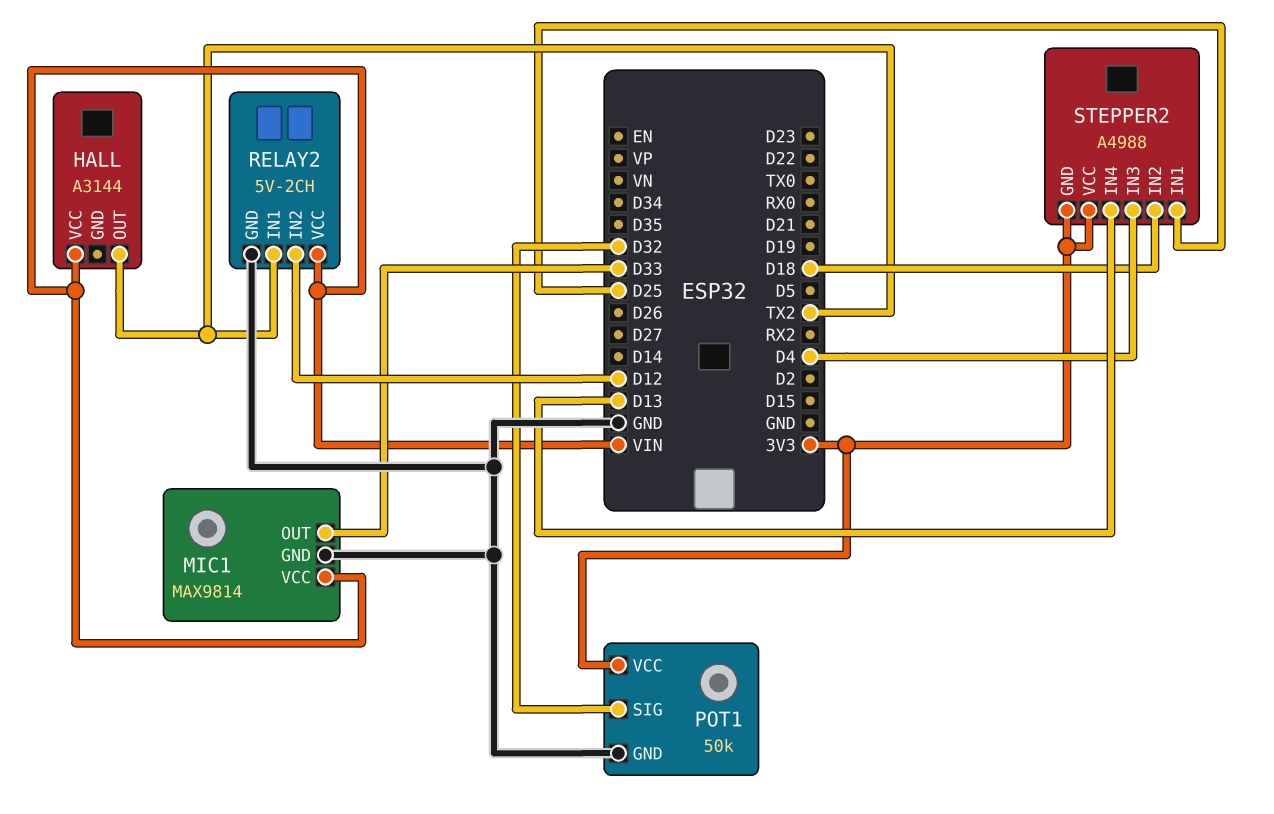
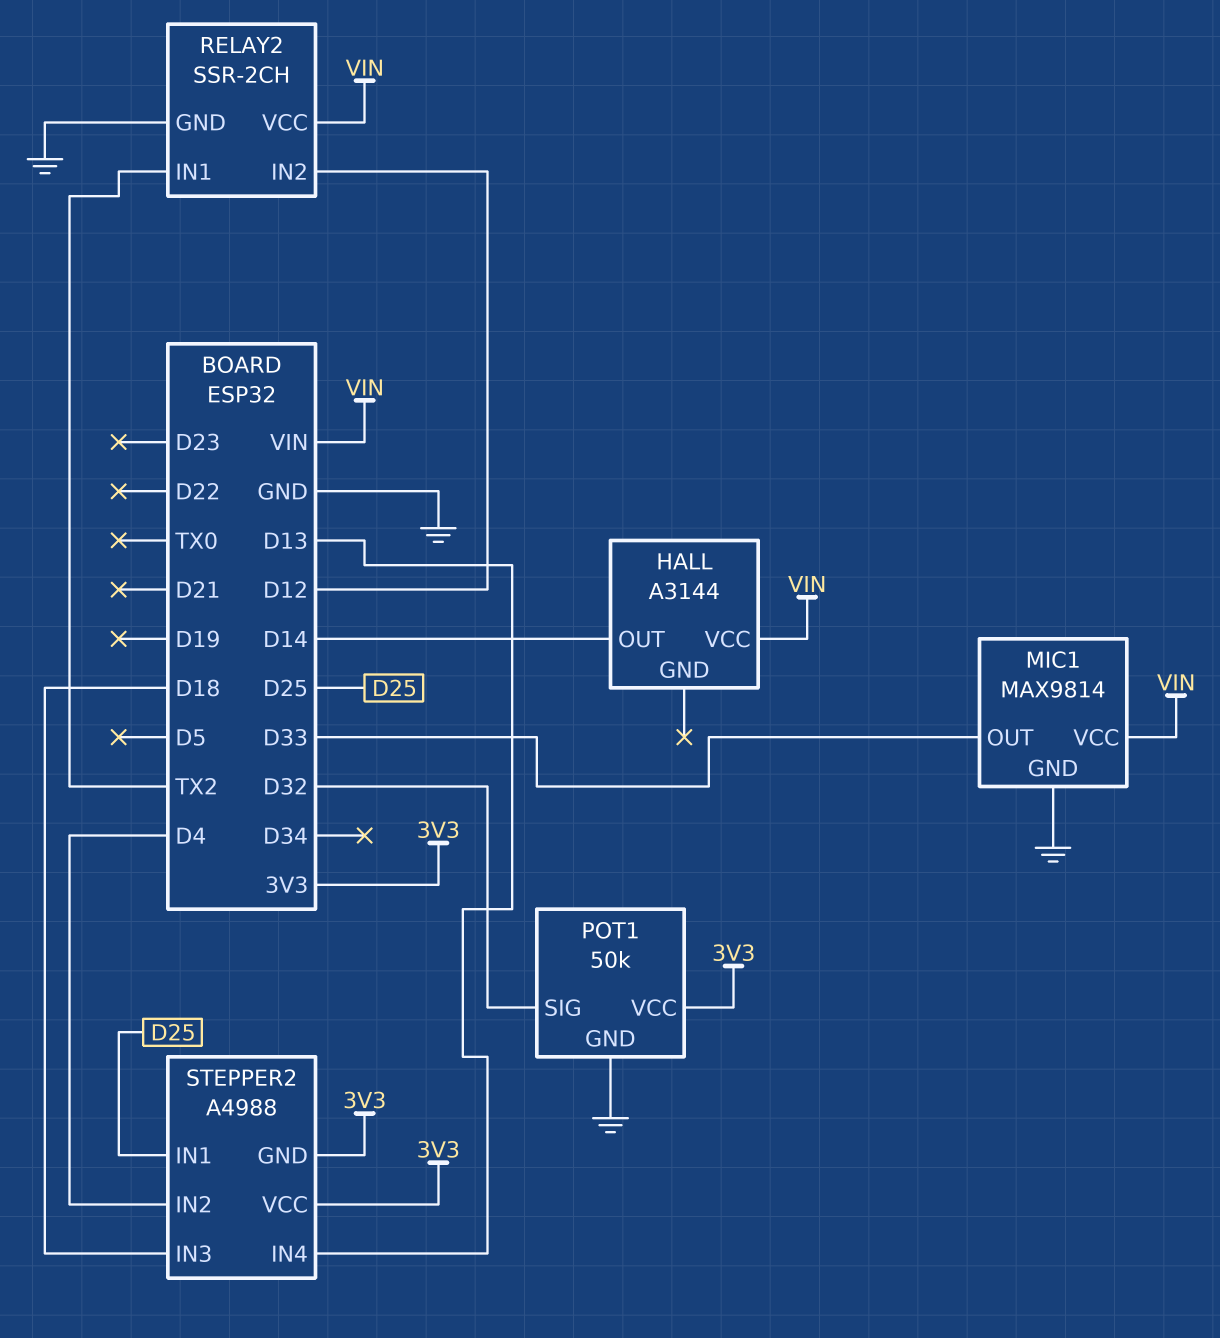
HALL pin OUT: TX2 -> D14
RELAY2: 5V-2CH -> SSR-2CH
STEPPER2 pin IN2: D18 -> D4
STEPPER2 pin IN3: D4 -> D18

